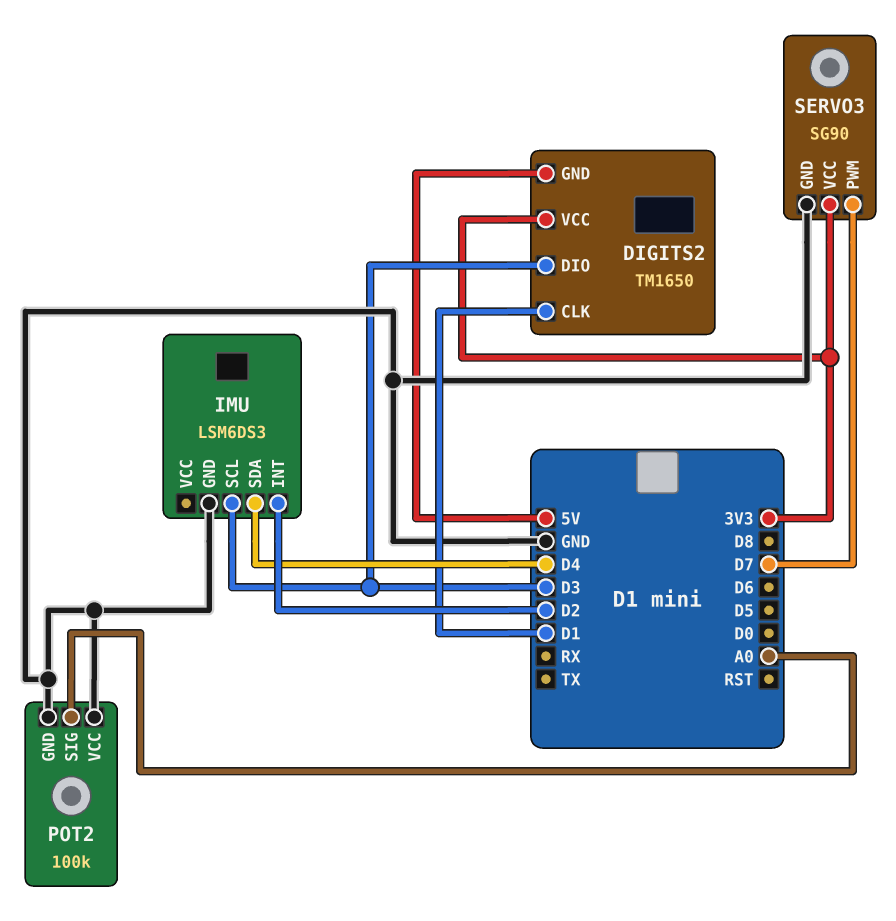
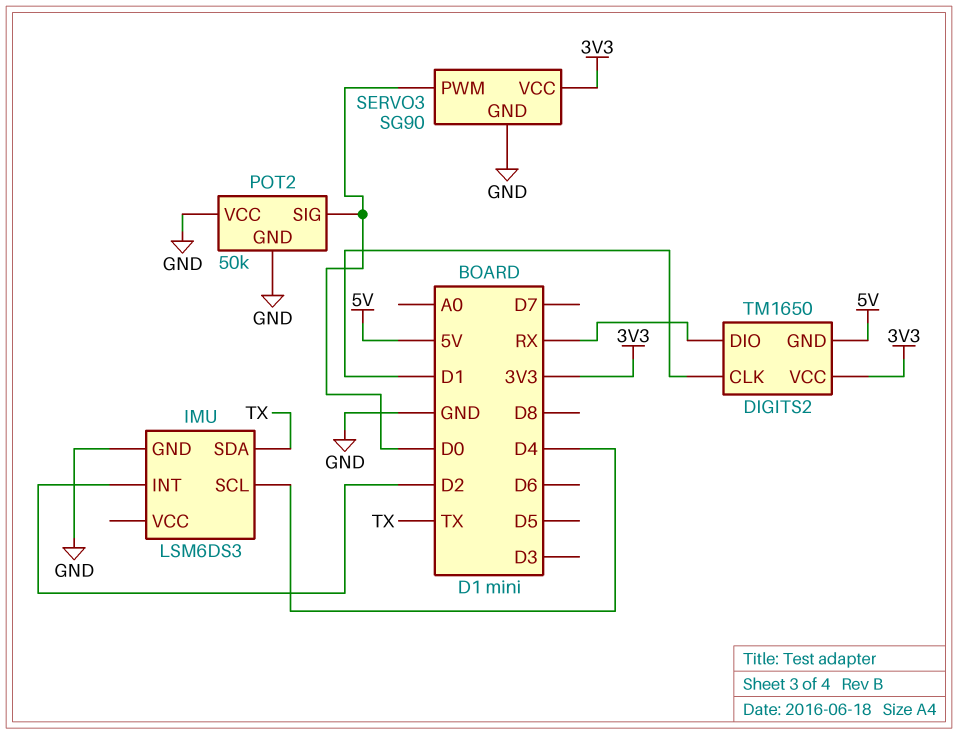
DIGITS2 pin DIO: D3 -> RX
IMU pin SCL: D3 -> D4
IMU pin SDA: D4 -> TX
POT2: 100k -> 50k
POT2 pin SIG: A0 -> D0
SERVO3 pin PWM: D7 -> D0

